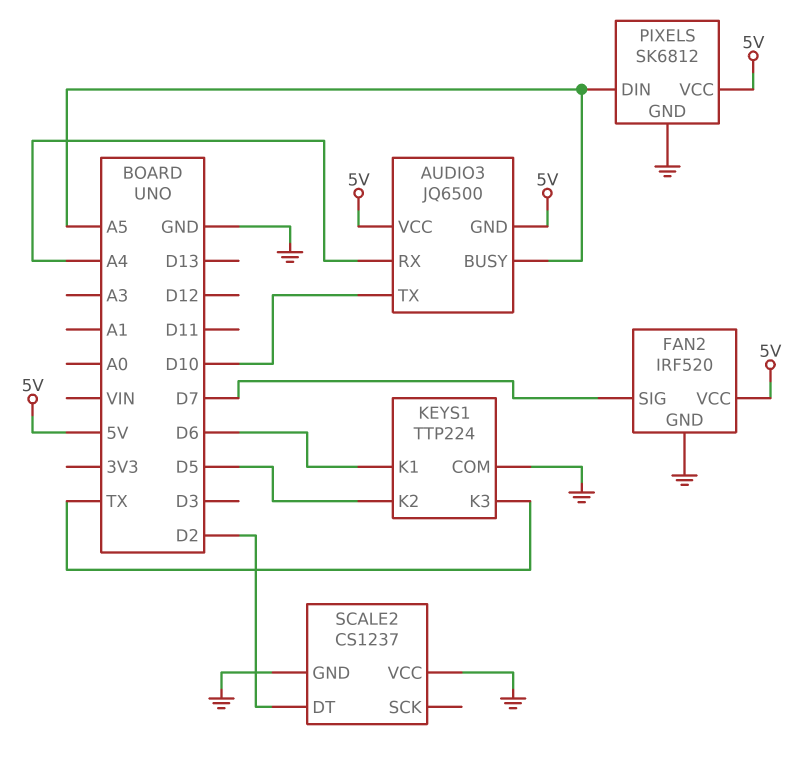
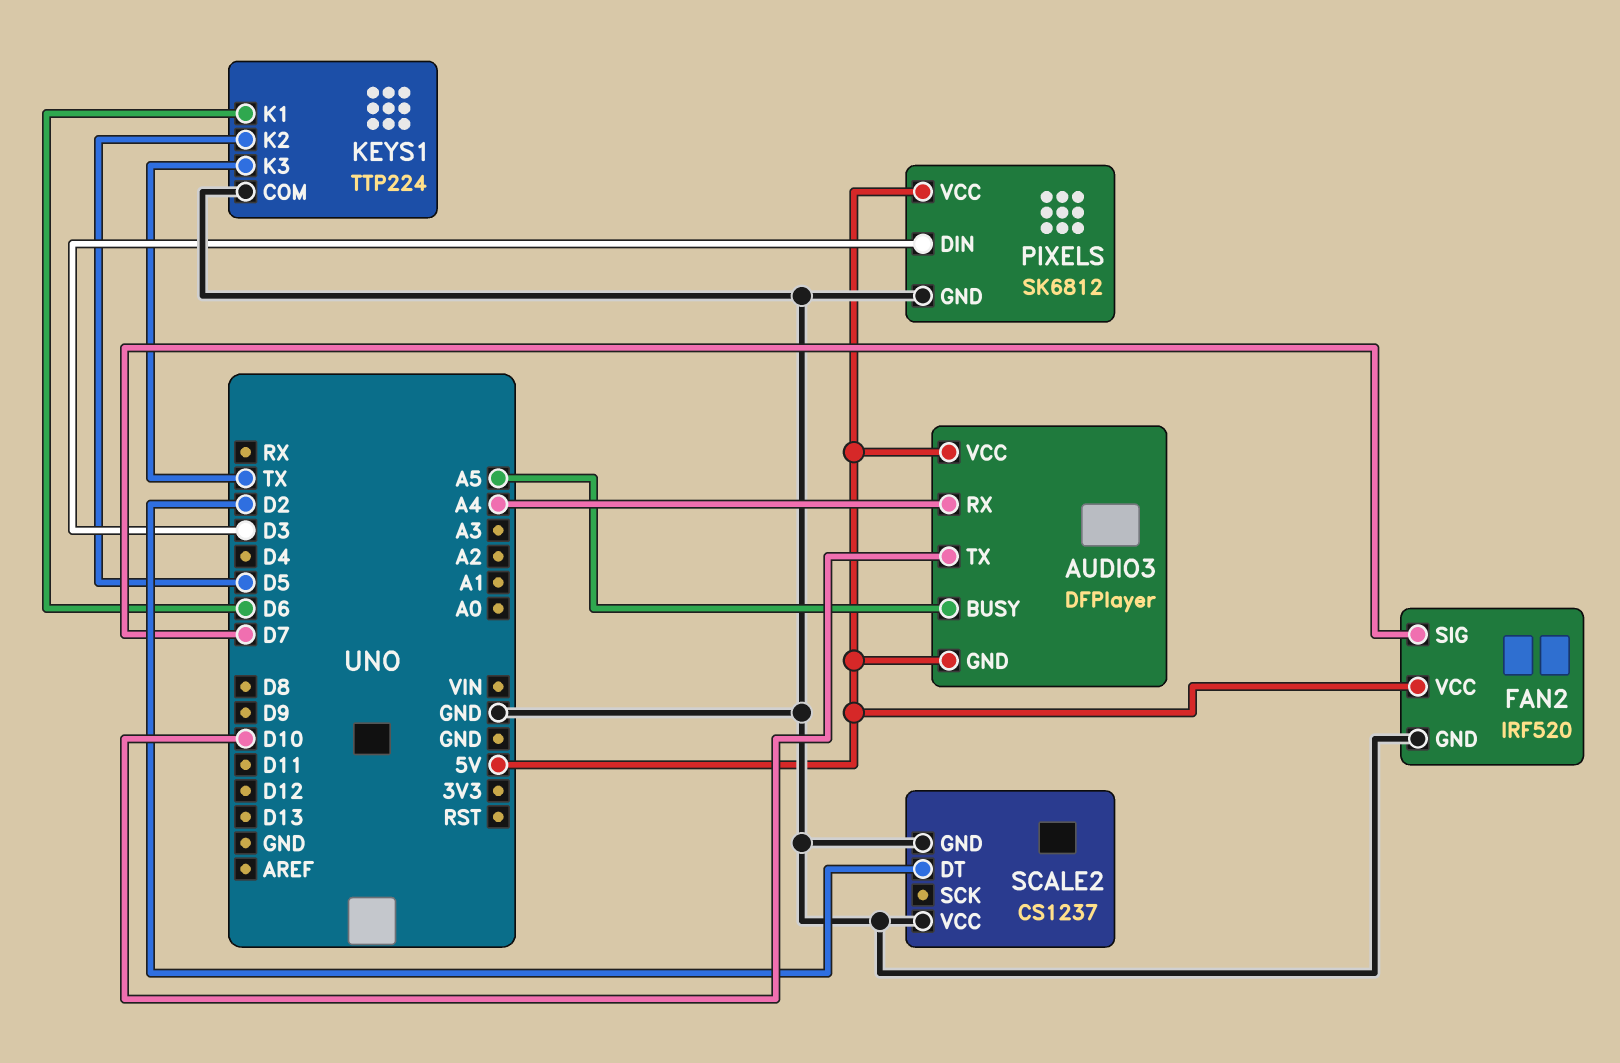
AUDIO3: JQ6500 -> DFPlayer
PIXELS pin DIN: A5 -> D3

